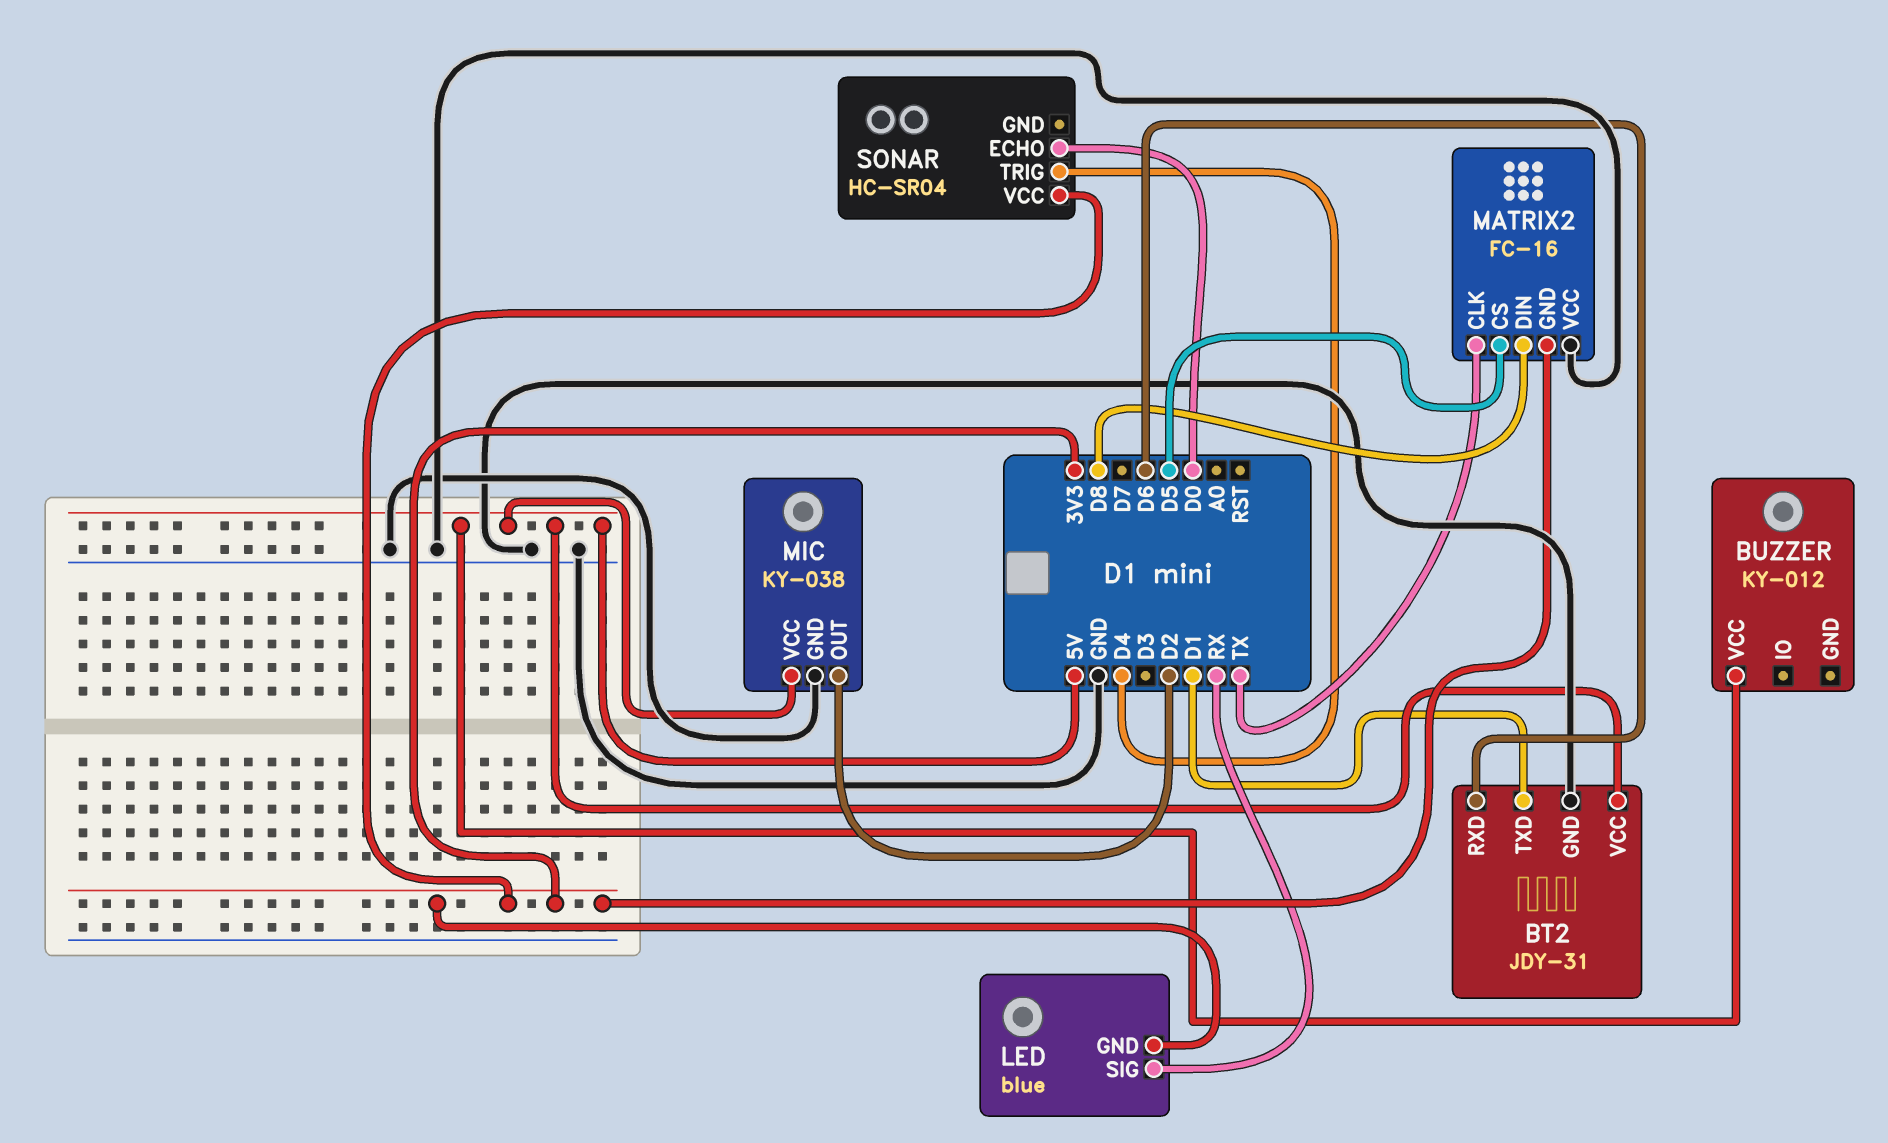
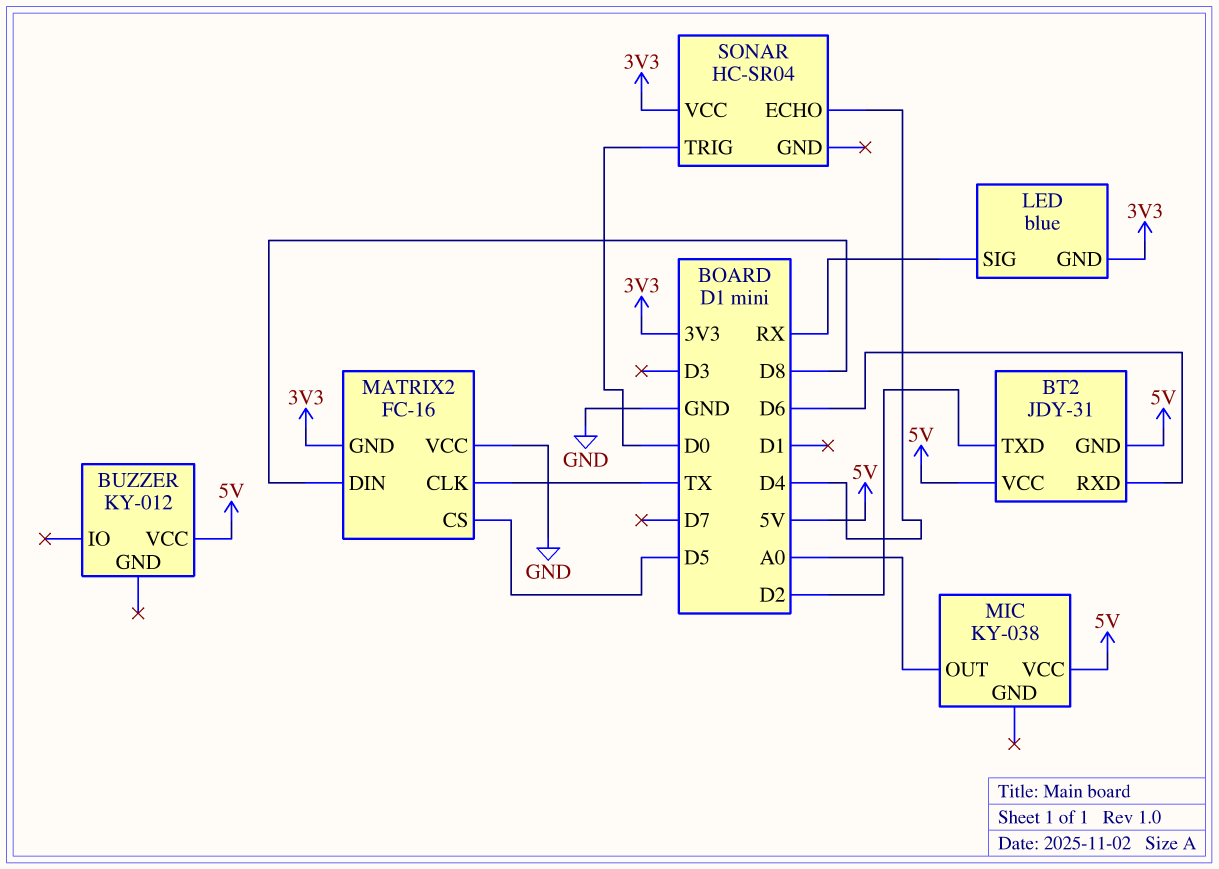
BT2 pin GND: GND -> 5V
BT2 pin TXD: D1 -> D2
MIC pin GND: GND -> none
MIC pin OUT: D2 -> A0
SONAR pin ECHO: D0 -> D4
SONAR pin TRIG: D4 -> D0

